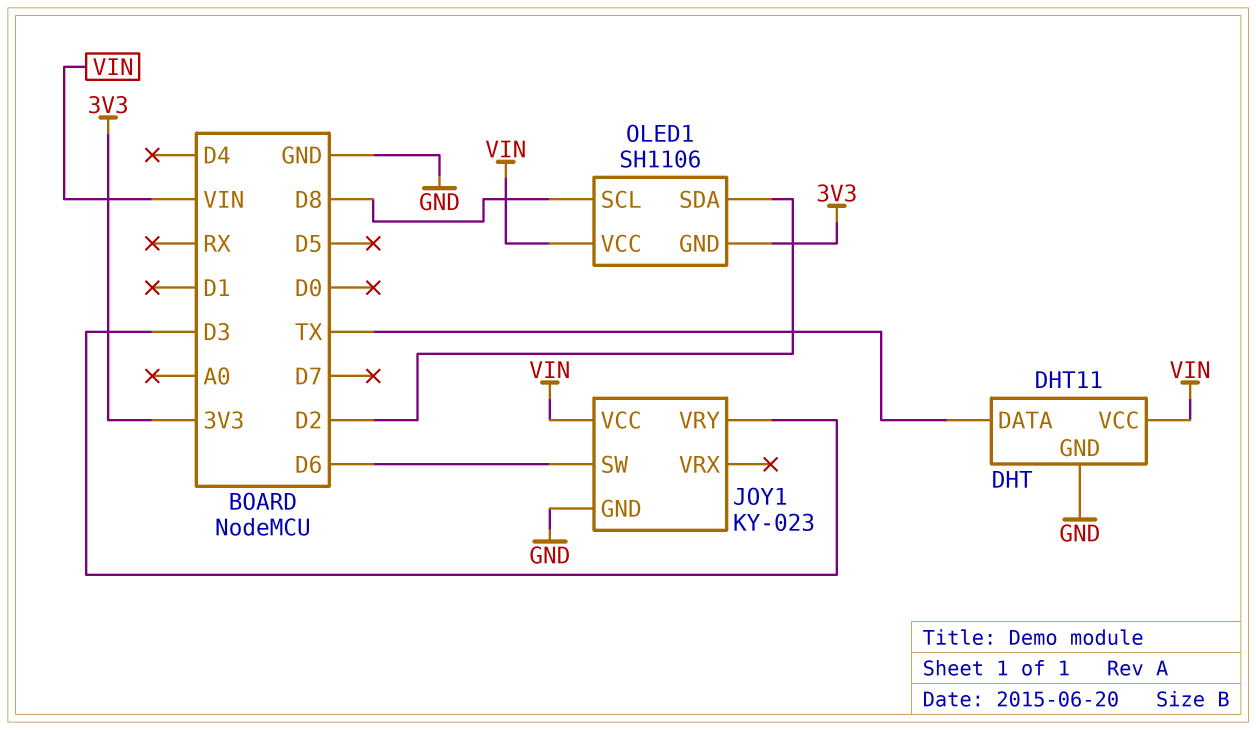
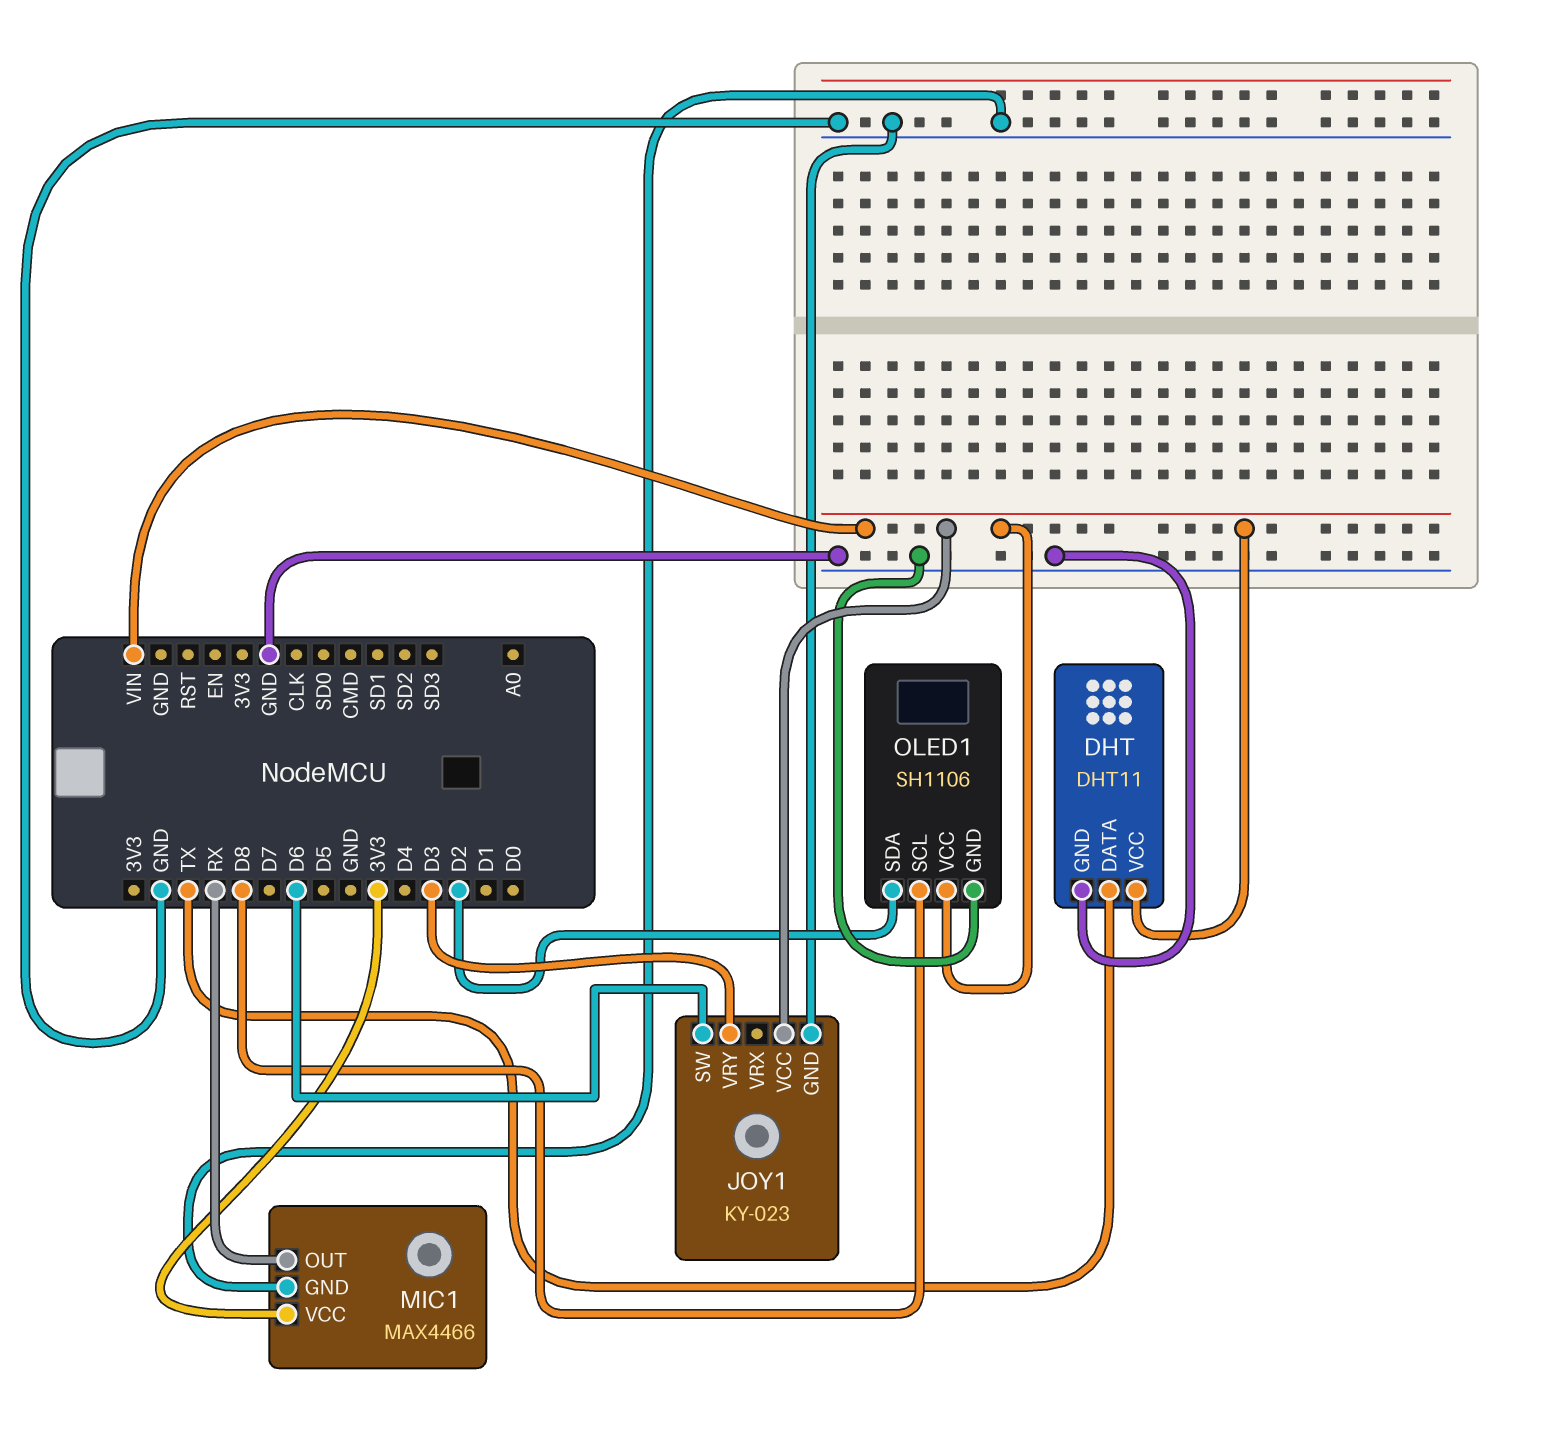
MIC1: none -> MAX4466
MIC1 pin GND: none -> GND
MIC1 pin OUT: none -> RX
MIC1 pin VCC: none -> 3V3
OLED1 pin GND: 3V3 -> GND

